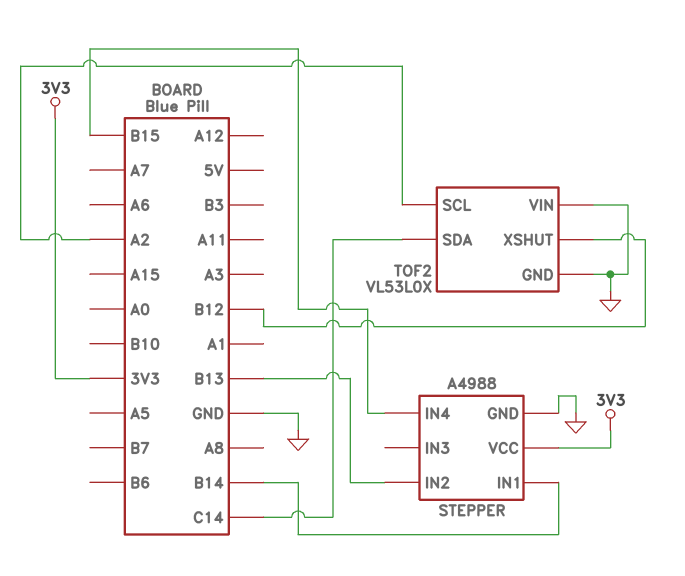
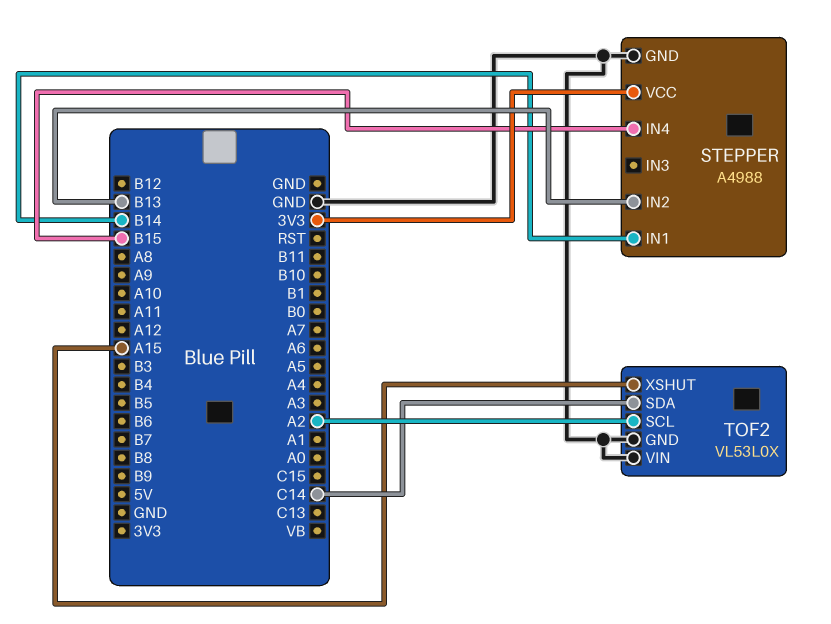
TOF2 pin XSHUT: B12 -> A15

